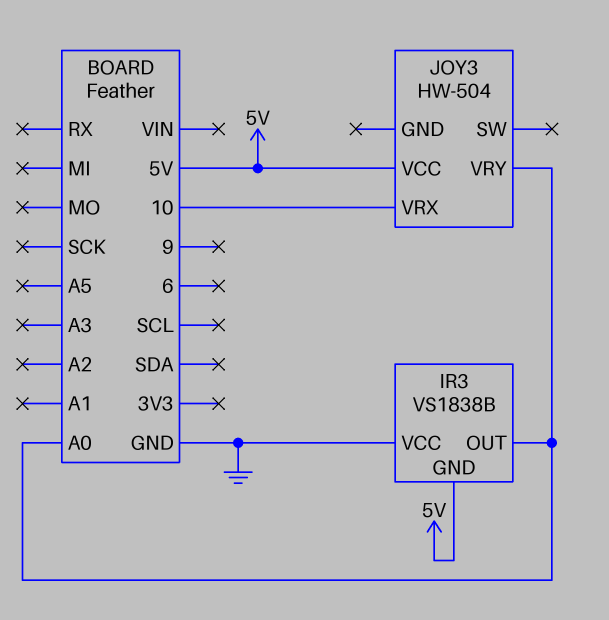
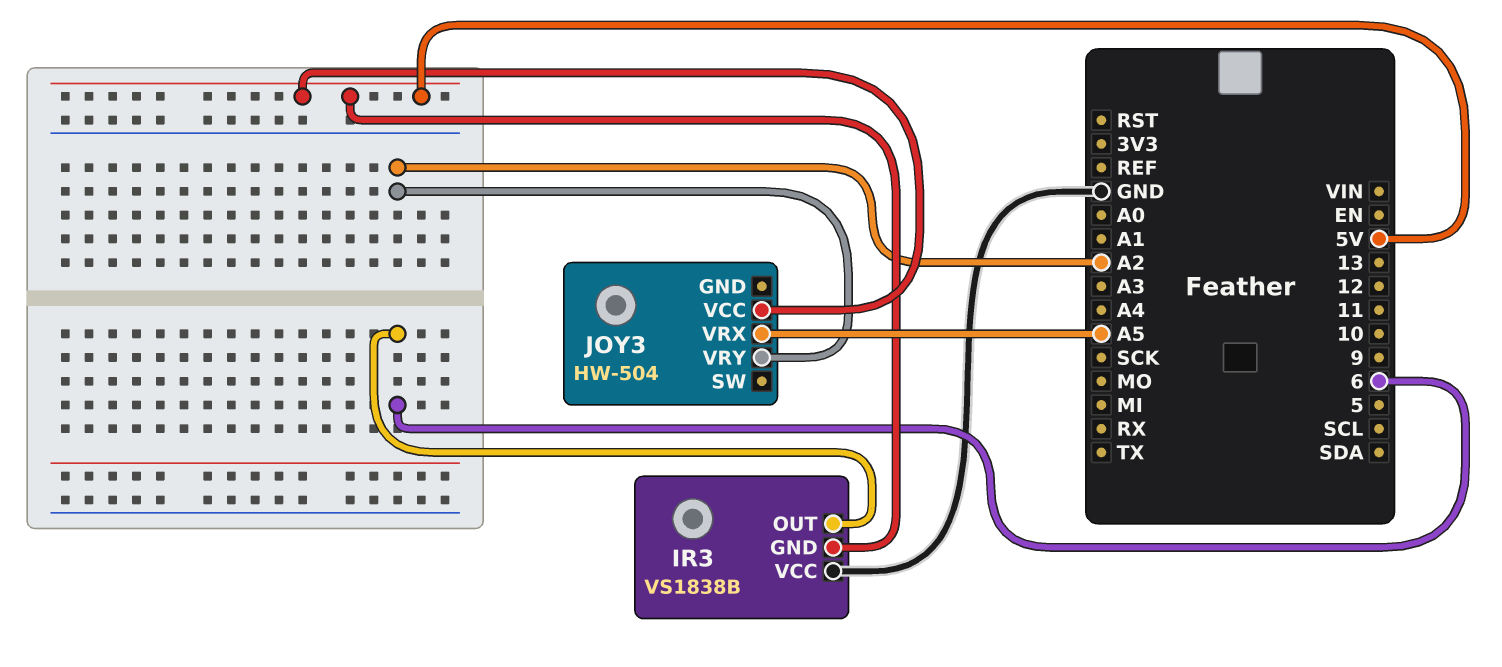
IR3 pin OUT: A0 -> 6
JOY3 pin VRX: 10 -> A5
JOY3 pin VRY: A0 -> A2

